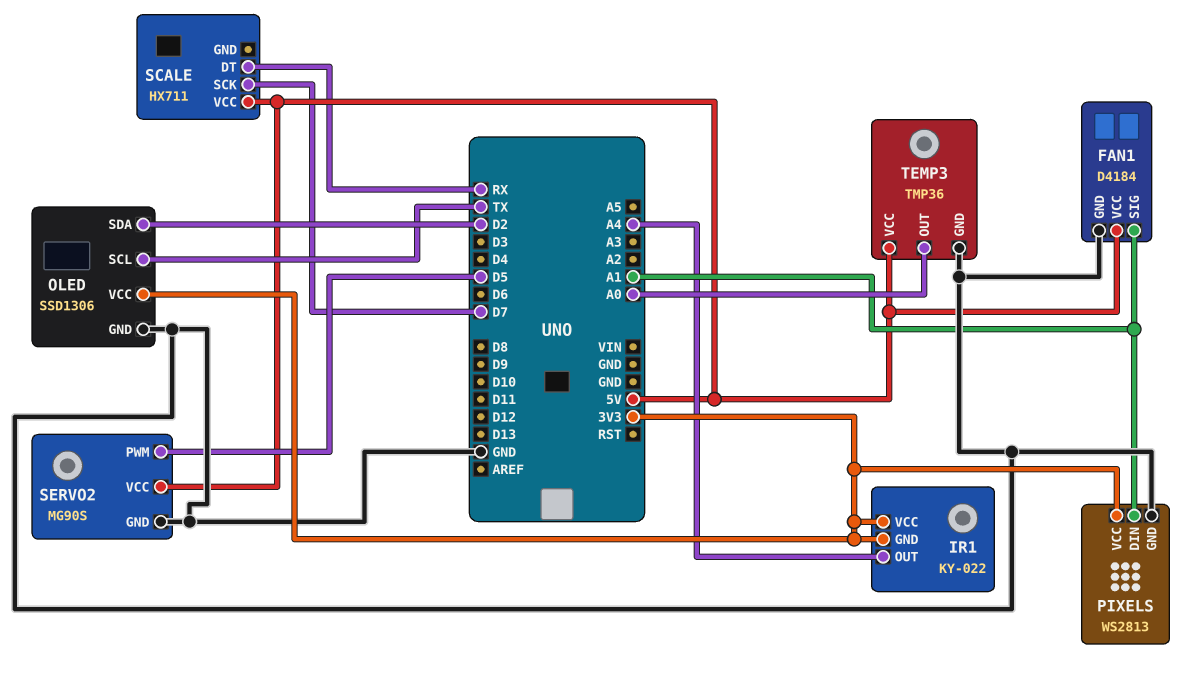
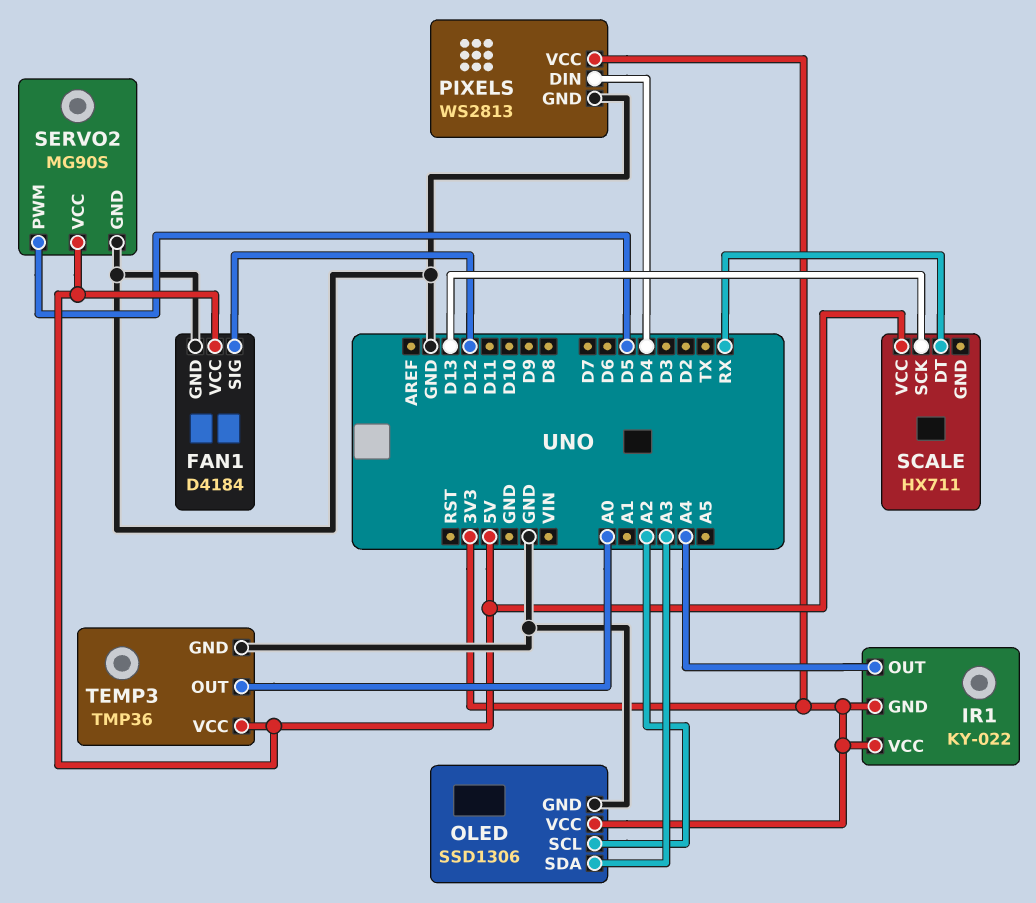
FAN1 pin SIG: A1 -> D12
OLED pin SCL: TX -> A2
OLED pin SDA: D2 -> A3
PIXELS pin DIN: A1 -> D4
SCALE pin SCK: D7 -> D13

